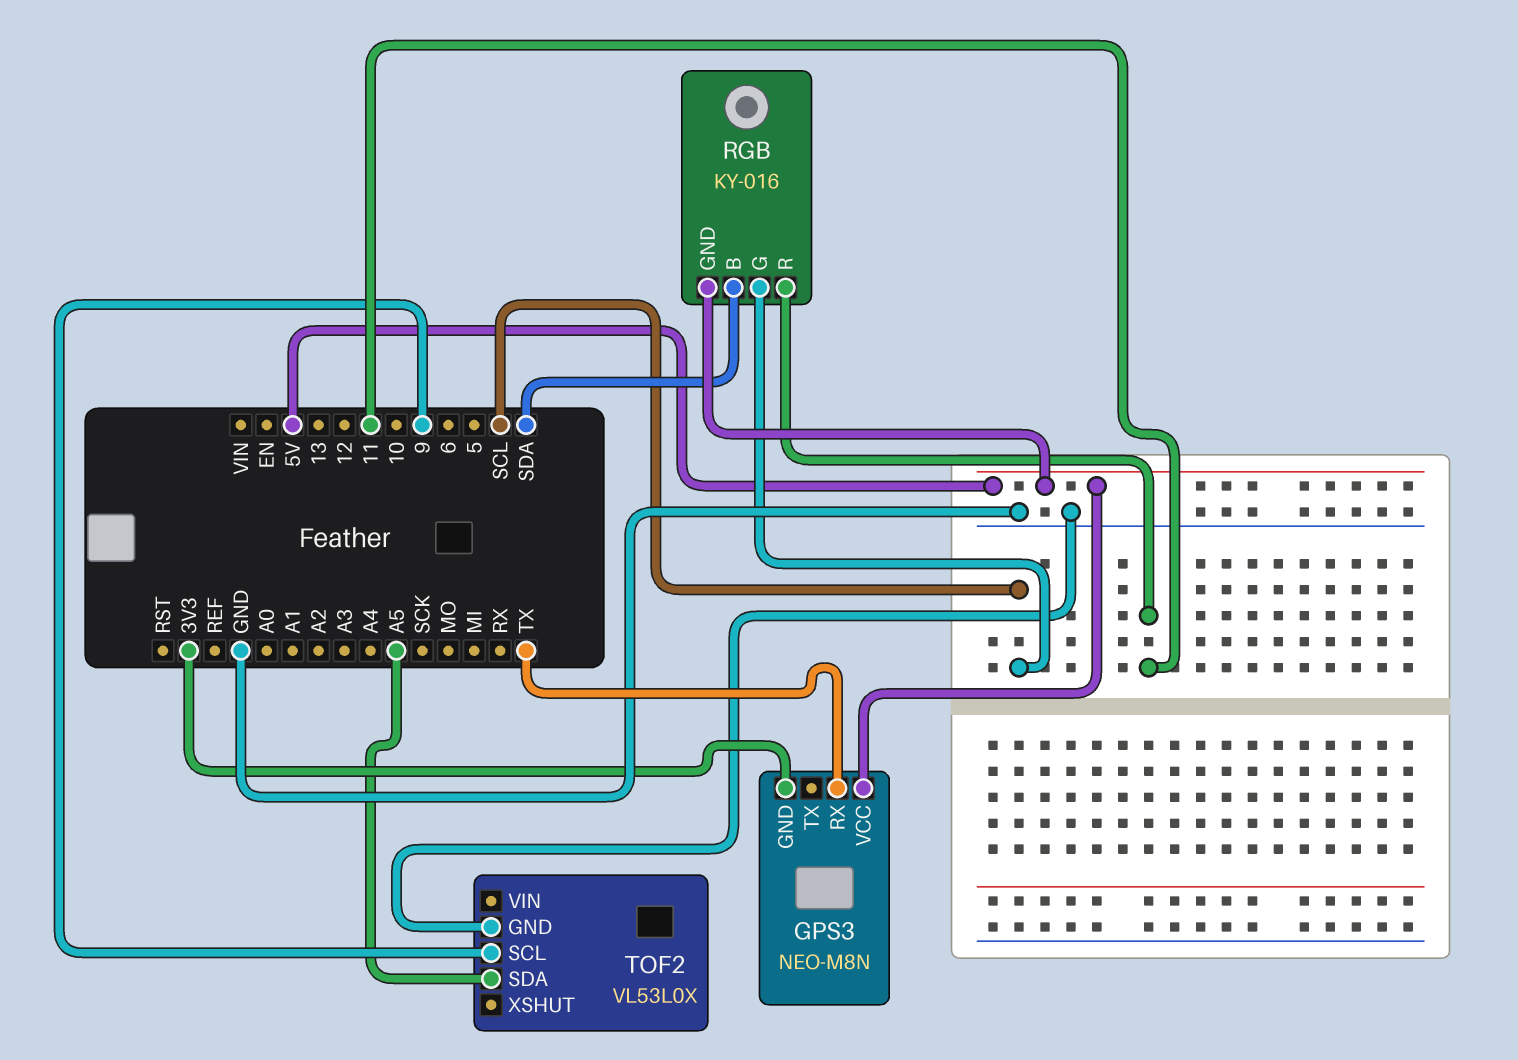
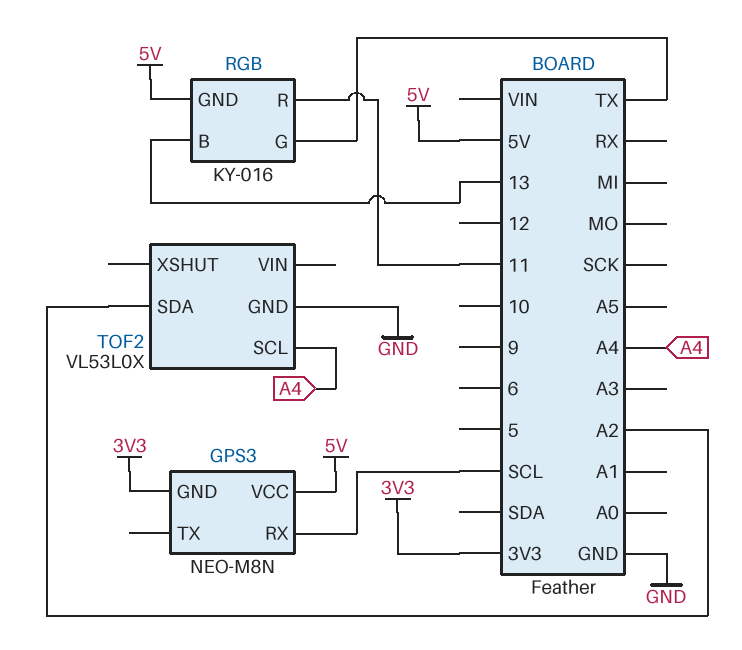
GPS3 pin RX: TX -> SCL
RGB pin B: SDA -> 13
RGB pin G: SCL -> TX
TOF2 pin SCL: 9 -> A4
TOF2 pin SDA: A5 -> A2

